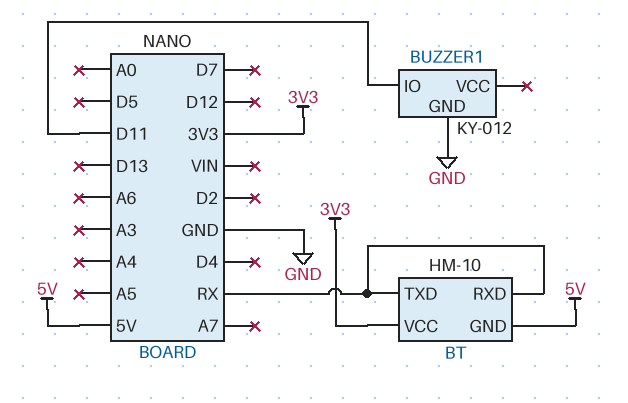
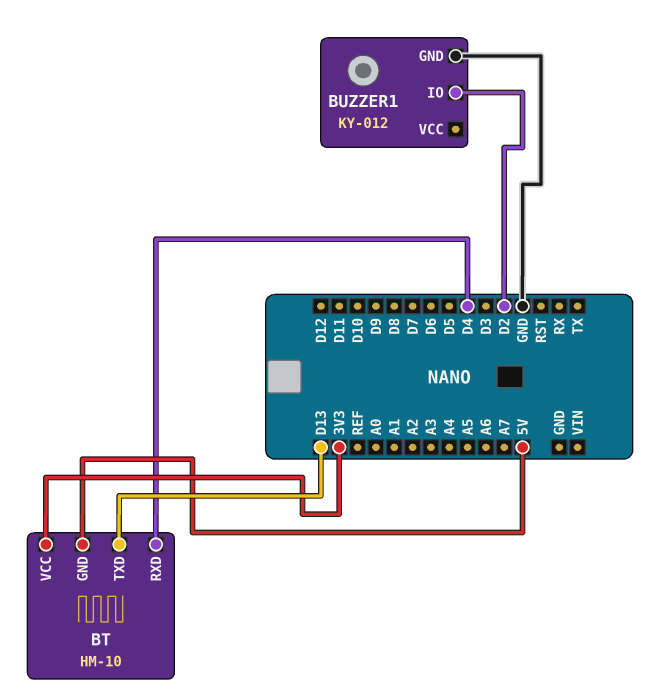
BT pin RXD: RX -> D4
BT pin TXD: RX -> D13
BUZZER1 pin IO: D11 -> D2

